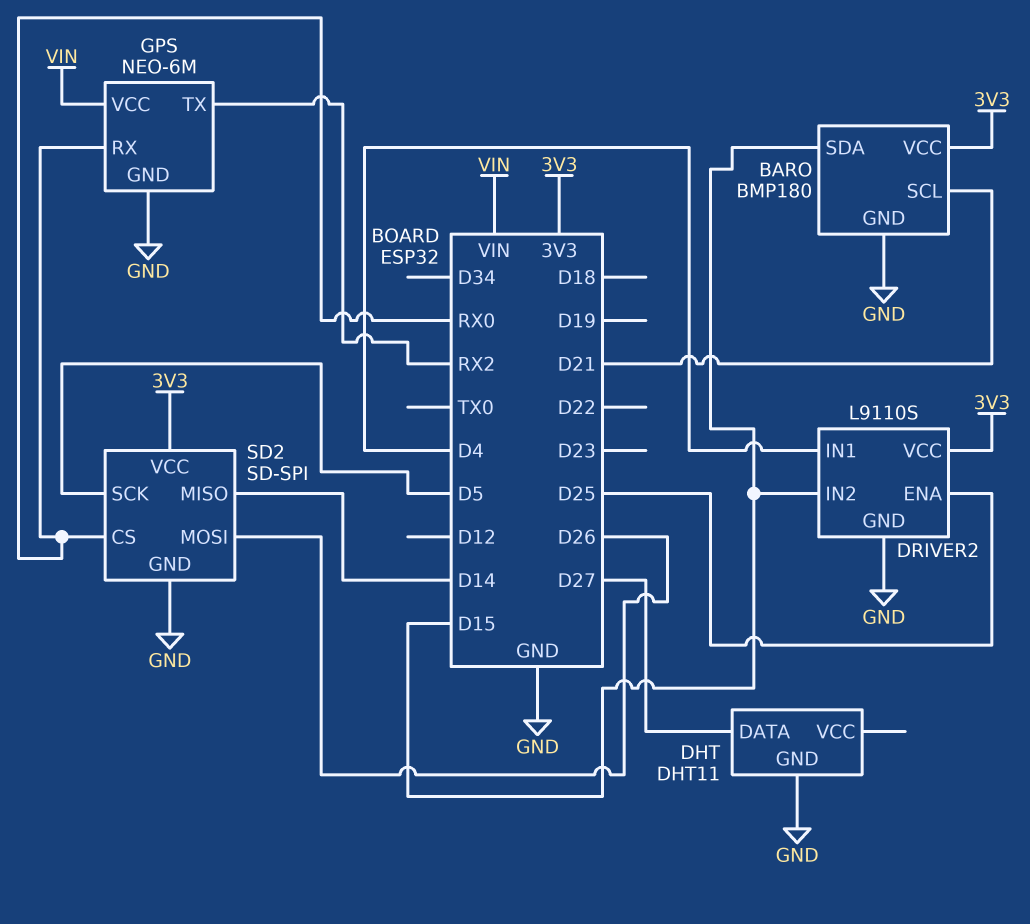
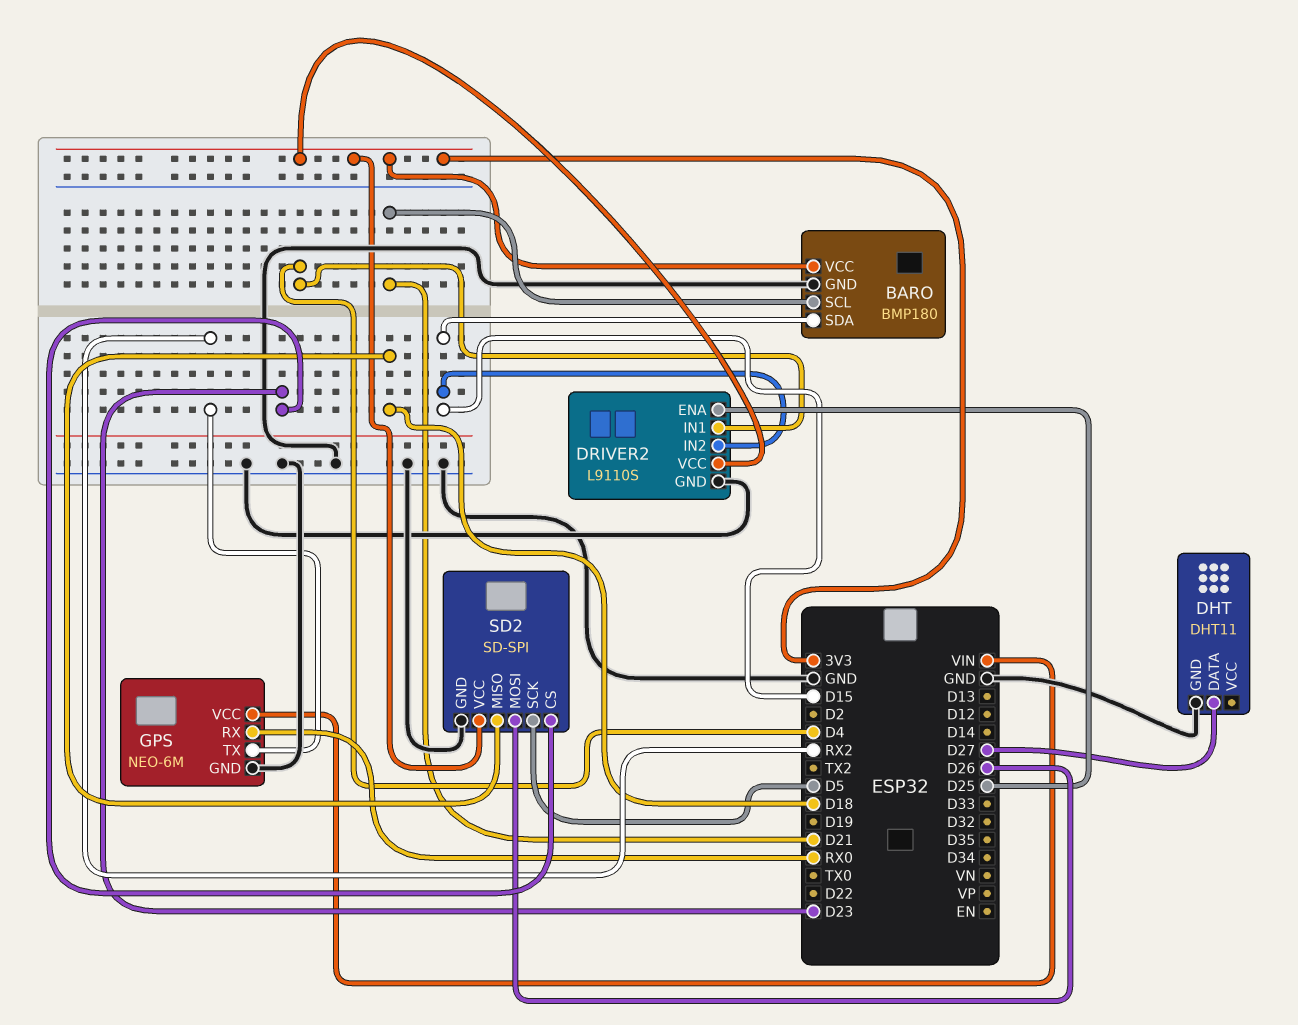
SD2 pin CS: RX0 -> D23
SD2 pin MISO: D14 -> D18

